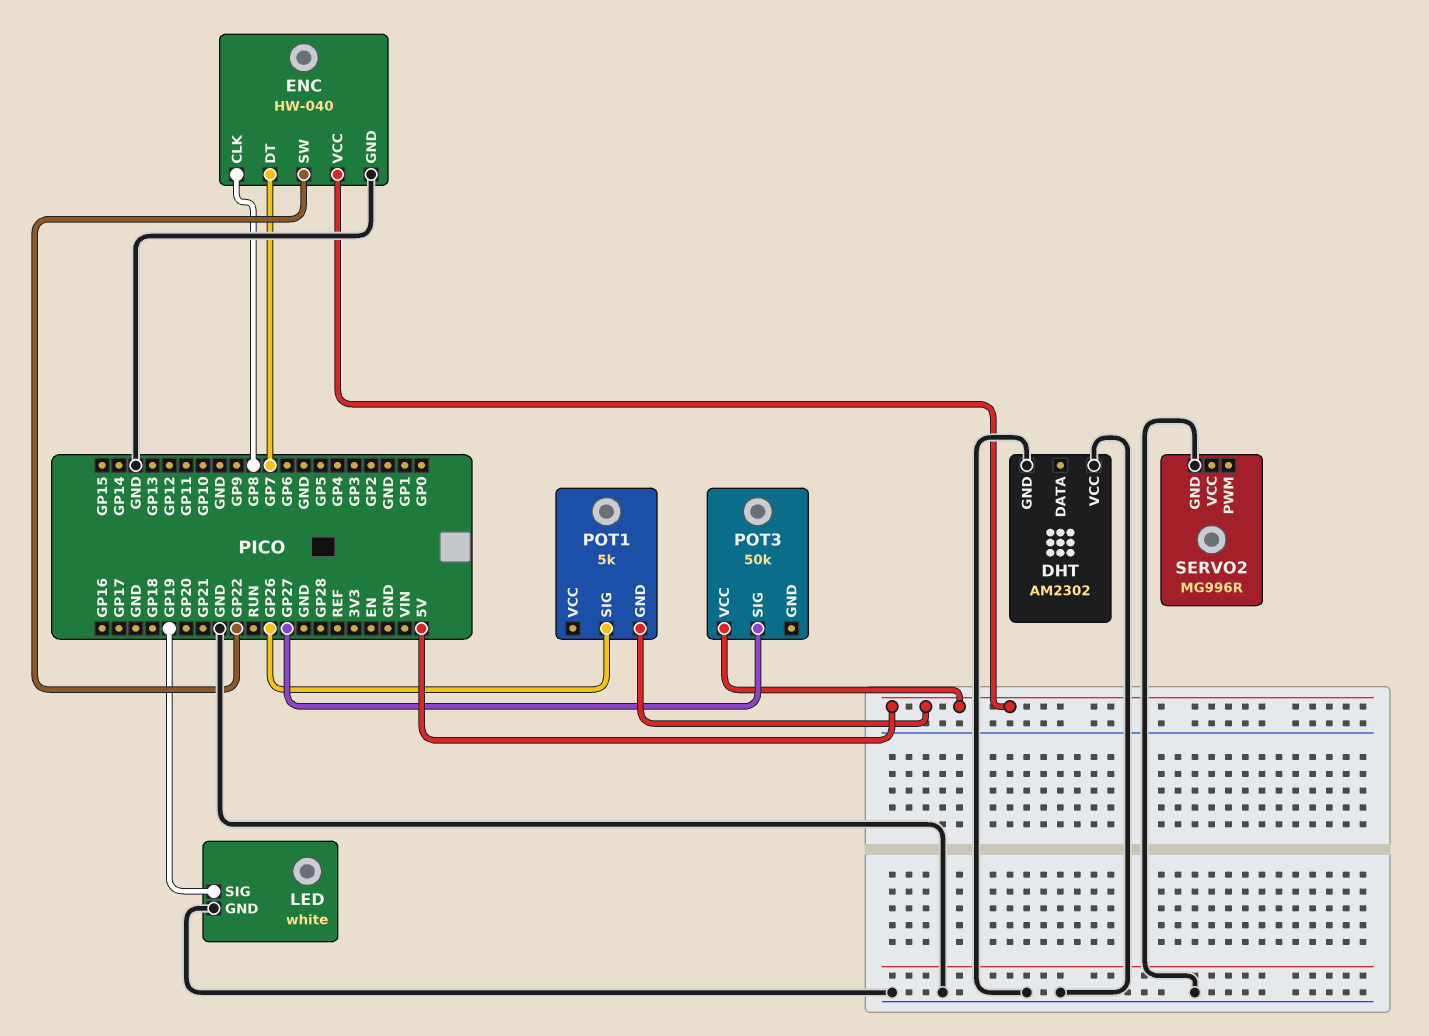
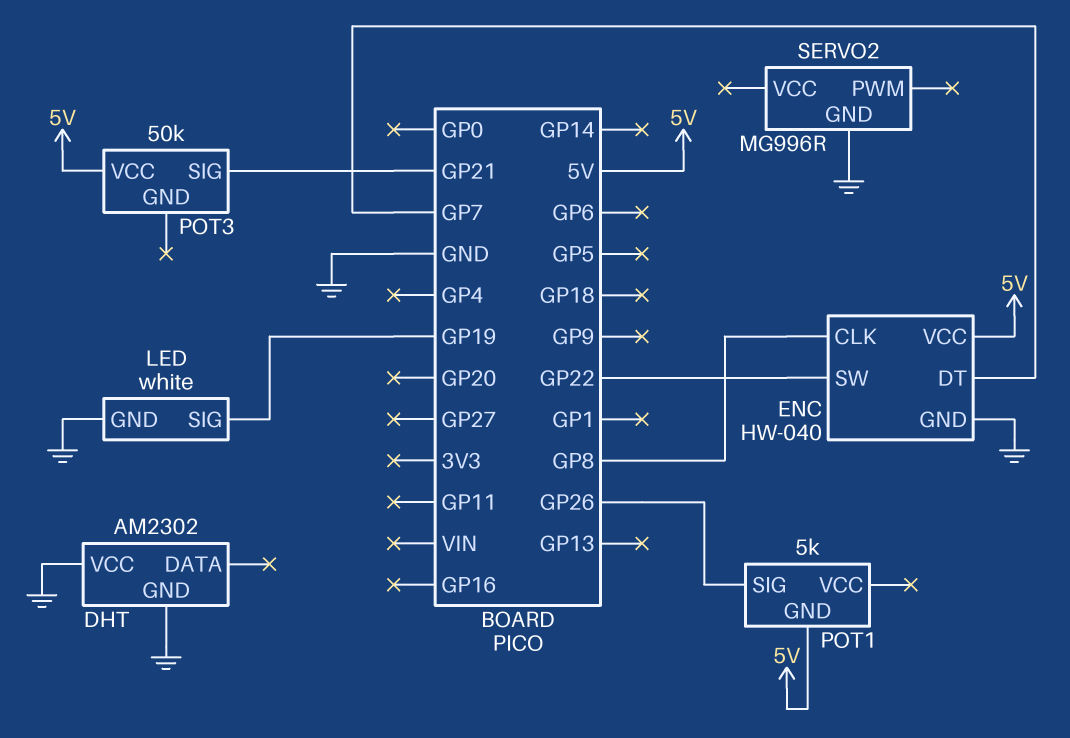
POT3 pin SIG: GP27 -> GP21

